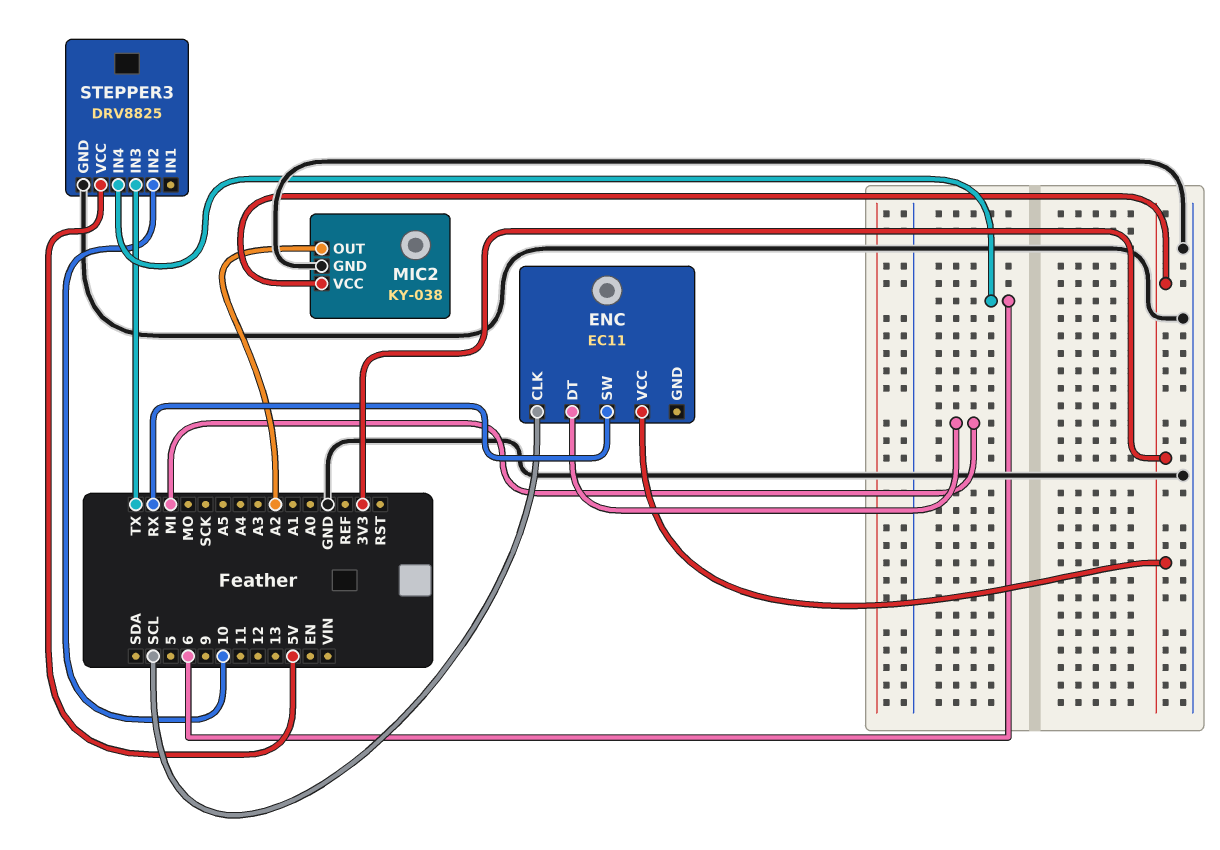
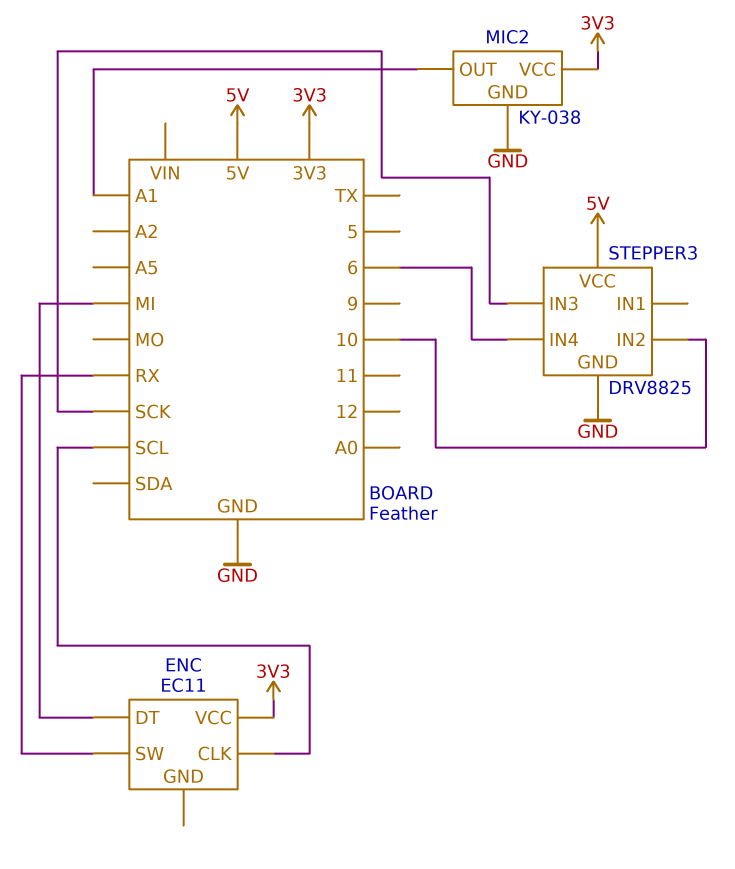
MIC2 pin OUT: A2 -> A1
STEPPER3 pin IN3: TX -> SCK

